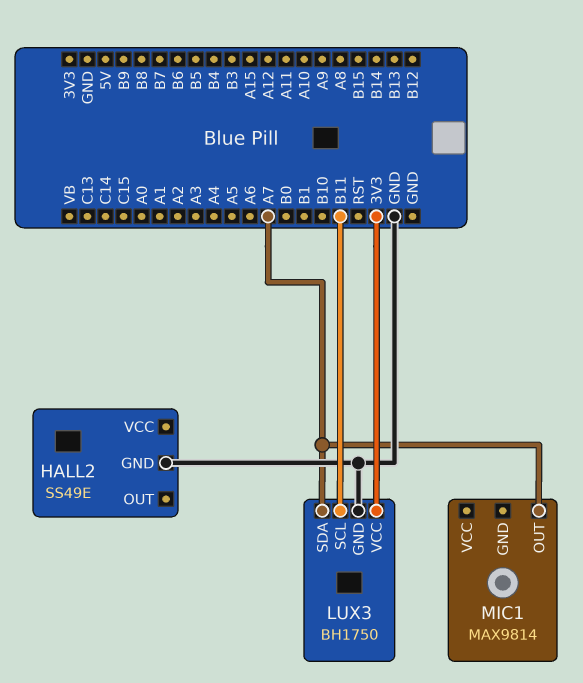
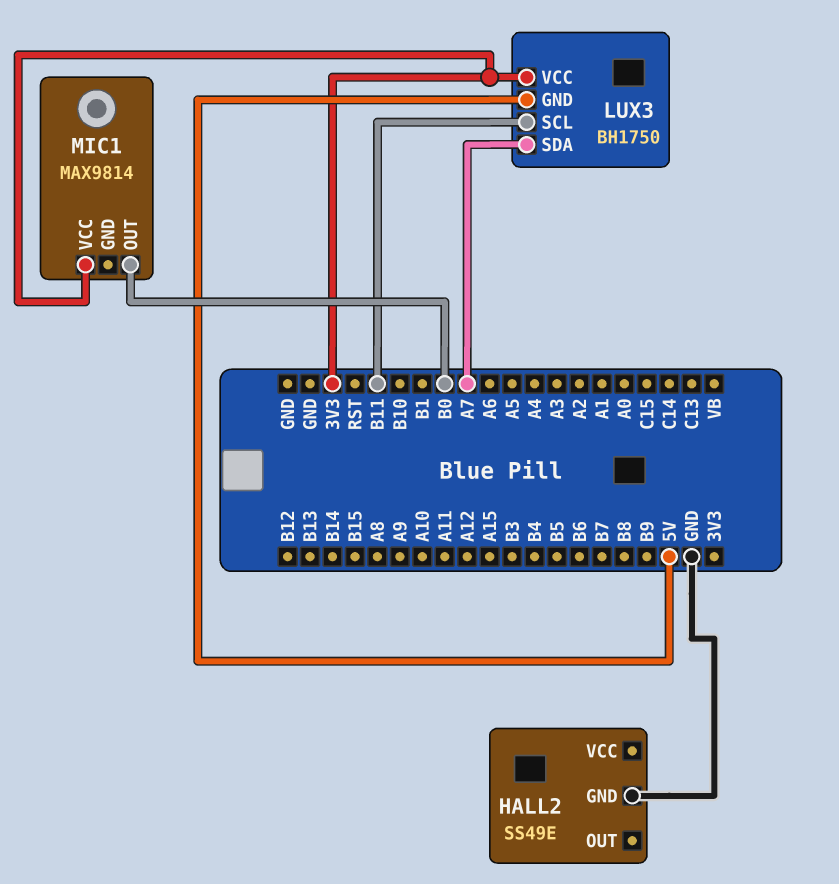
LUX3 pin GND: GND -> 5V
MIC1 pin OUT: A7 -> B0
MIC1 pin VCC: none -> 3V3

